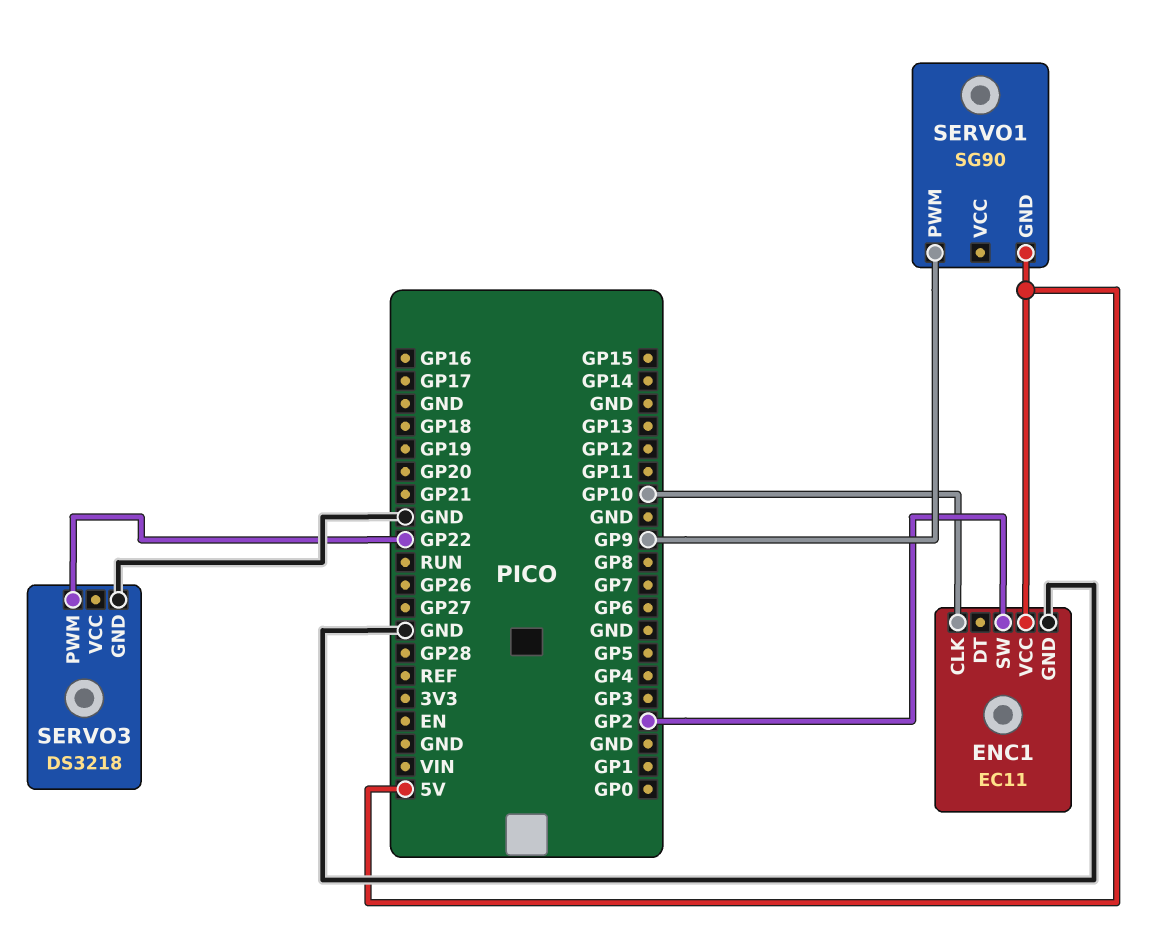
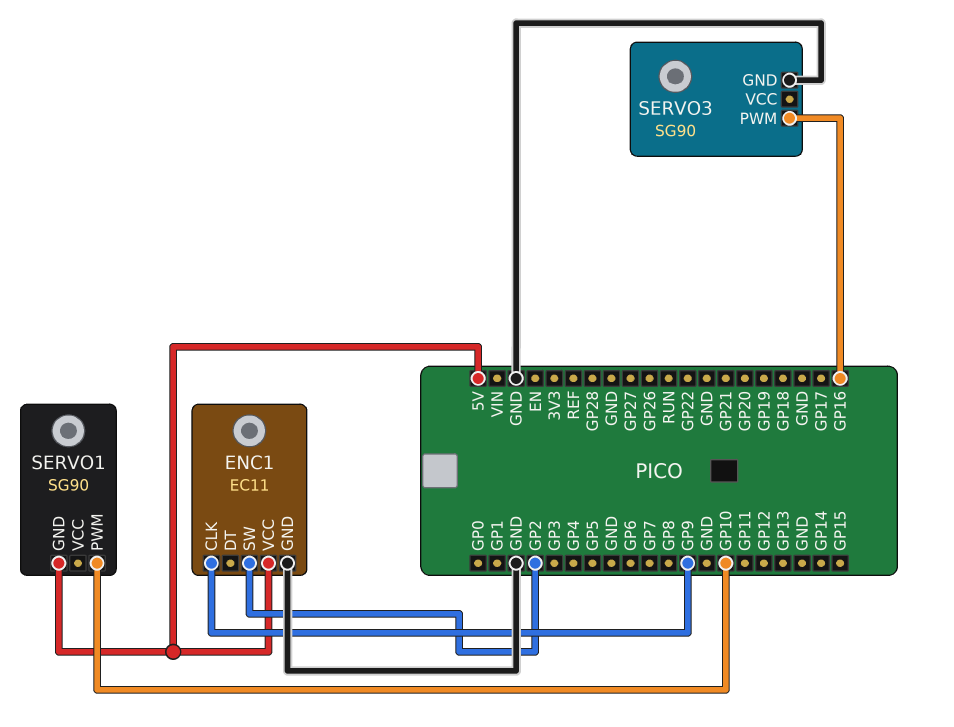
ENC1 pin CLK: GP10 -> GP9
SERVO1 pin PWM: GP9 -> GP10
SERVO3: DS3218 -> SG90
SERVO3 pin PWM: GP22 -> GP16

